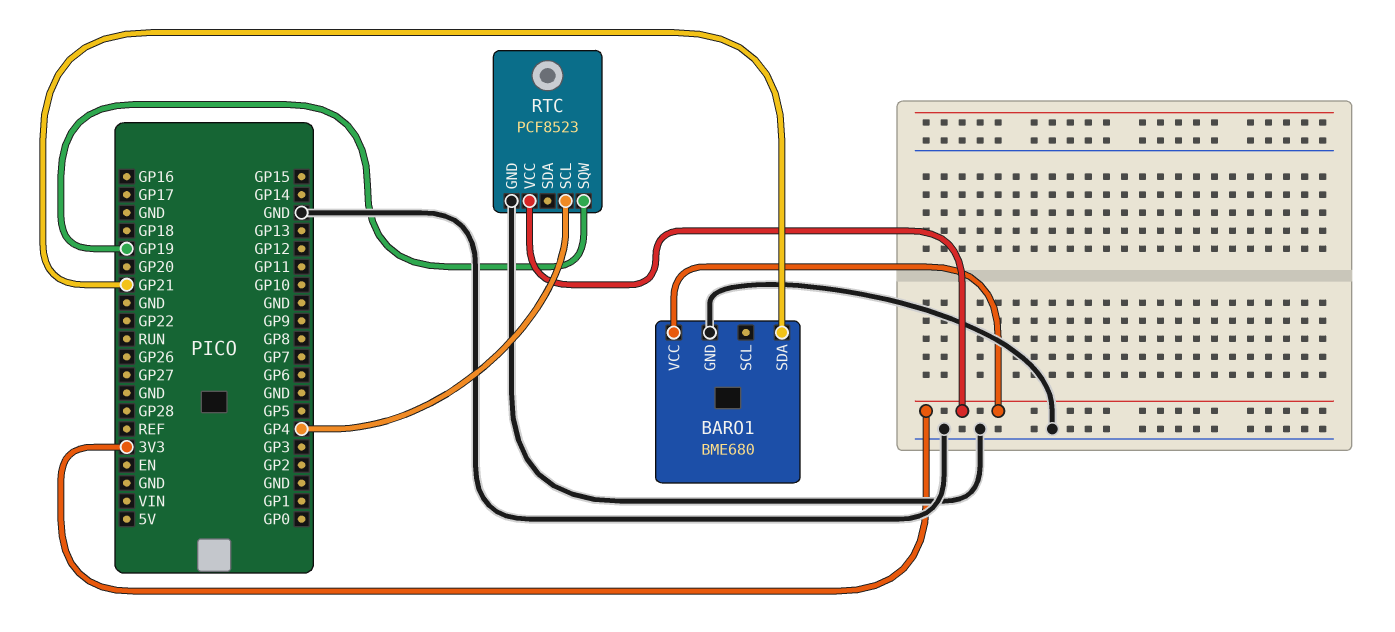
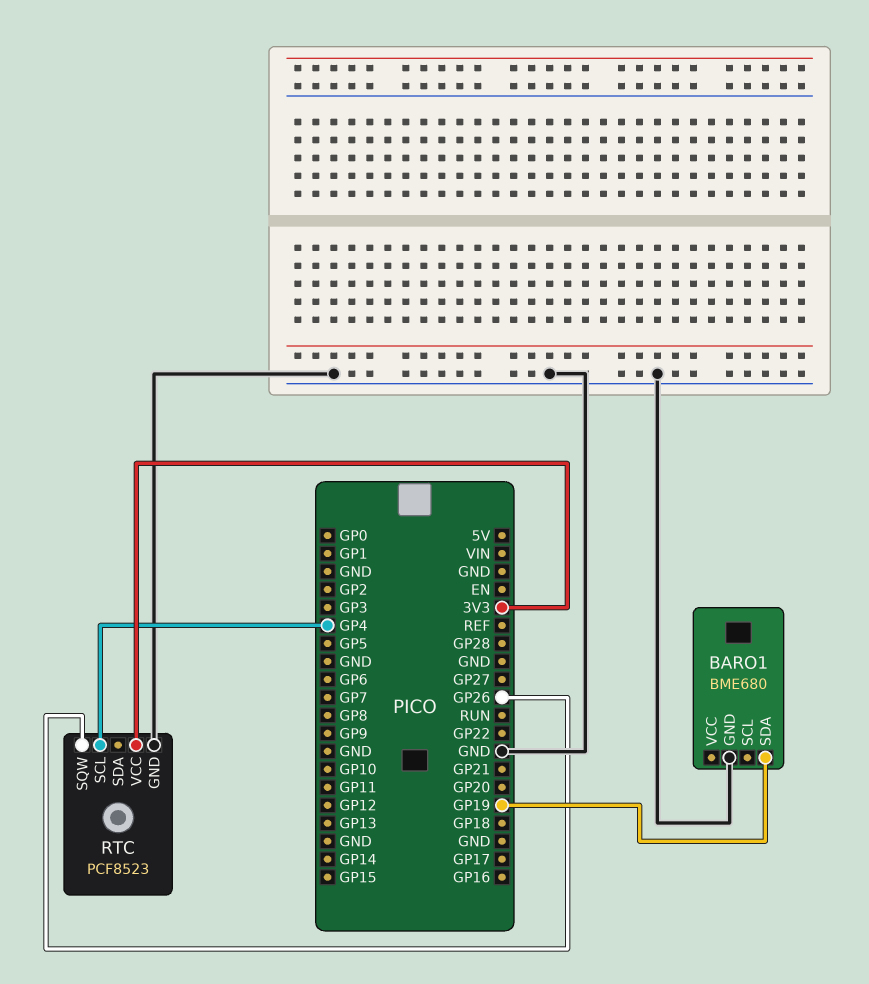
BARO1 pin SDA: GP21 -> GP19
BARO1 pin VCC: 3V3 -> none
RTC pin SQW: GP19 -> GP26

